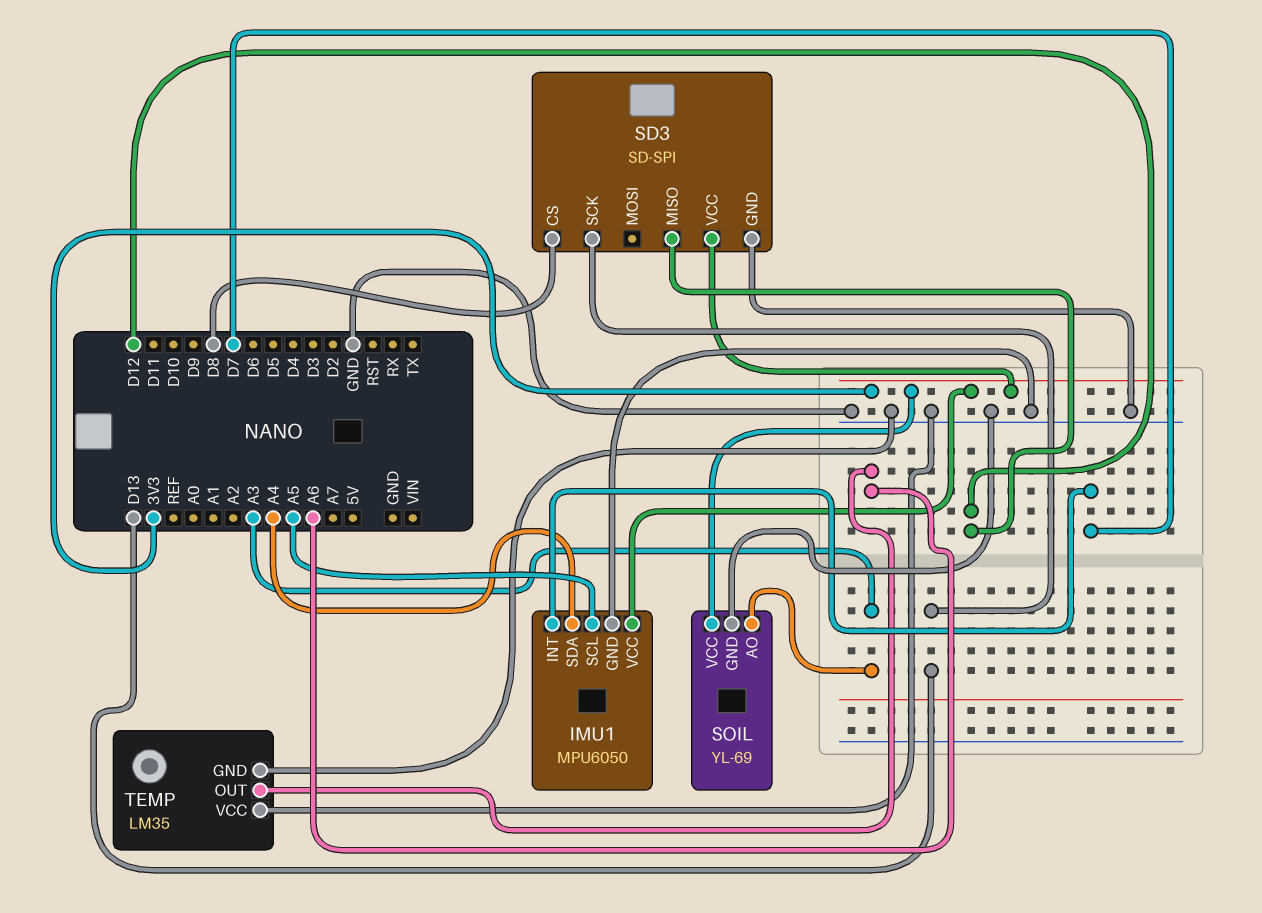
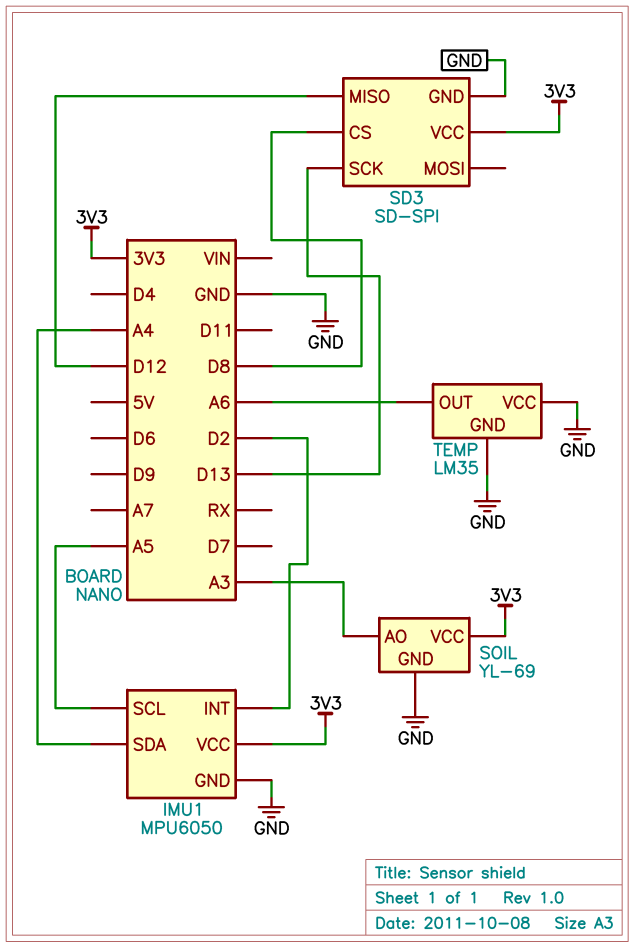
IMU1 pin INT: D7 -> D2

